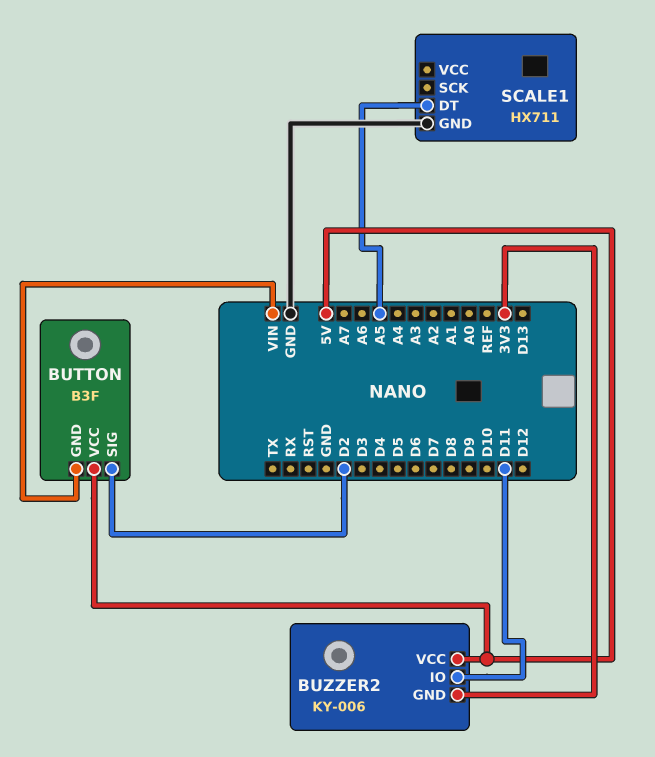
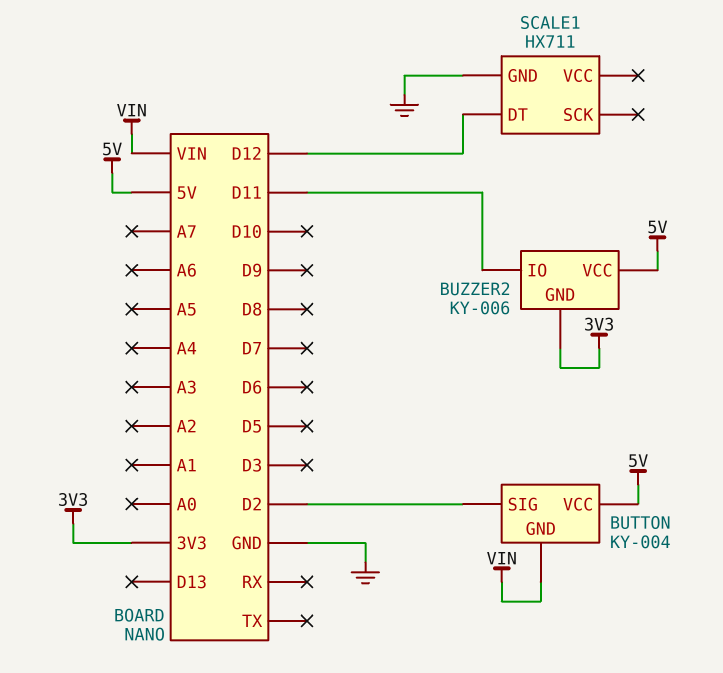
BUTTON: B3F -> KY-004
SCALE1 pin DT: A5 -> D12

